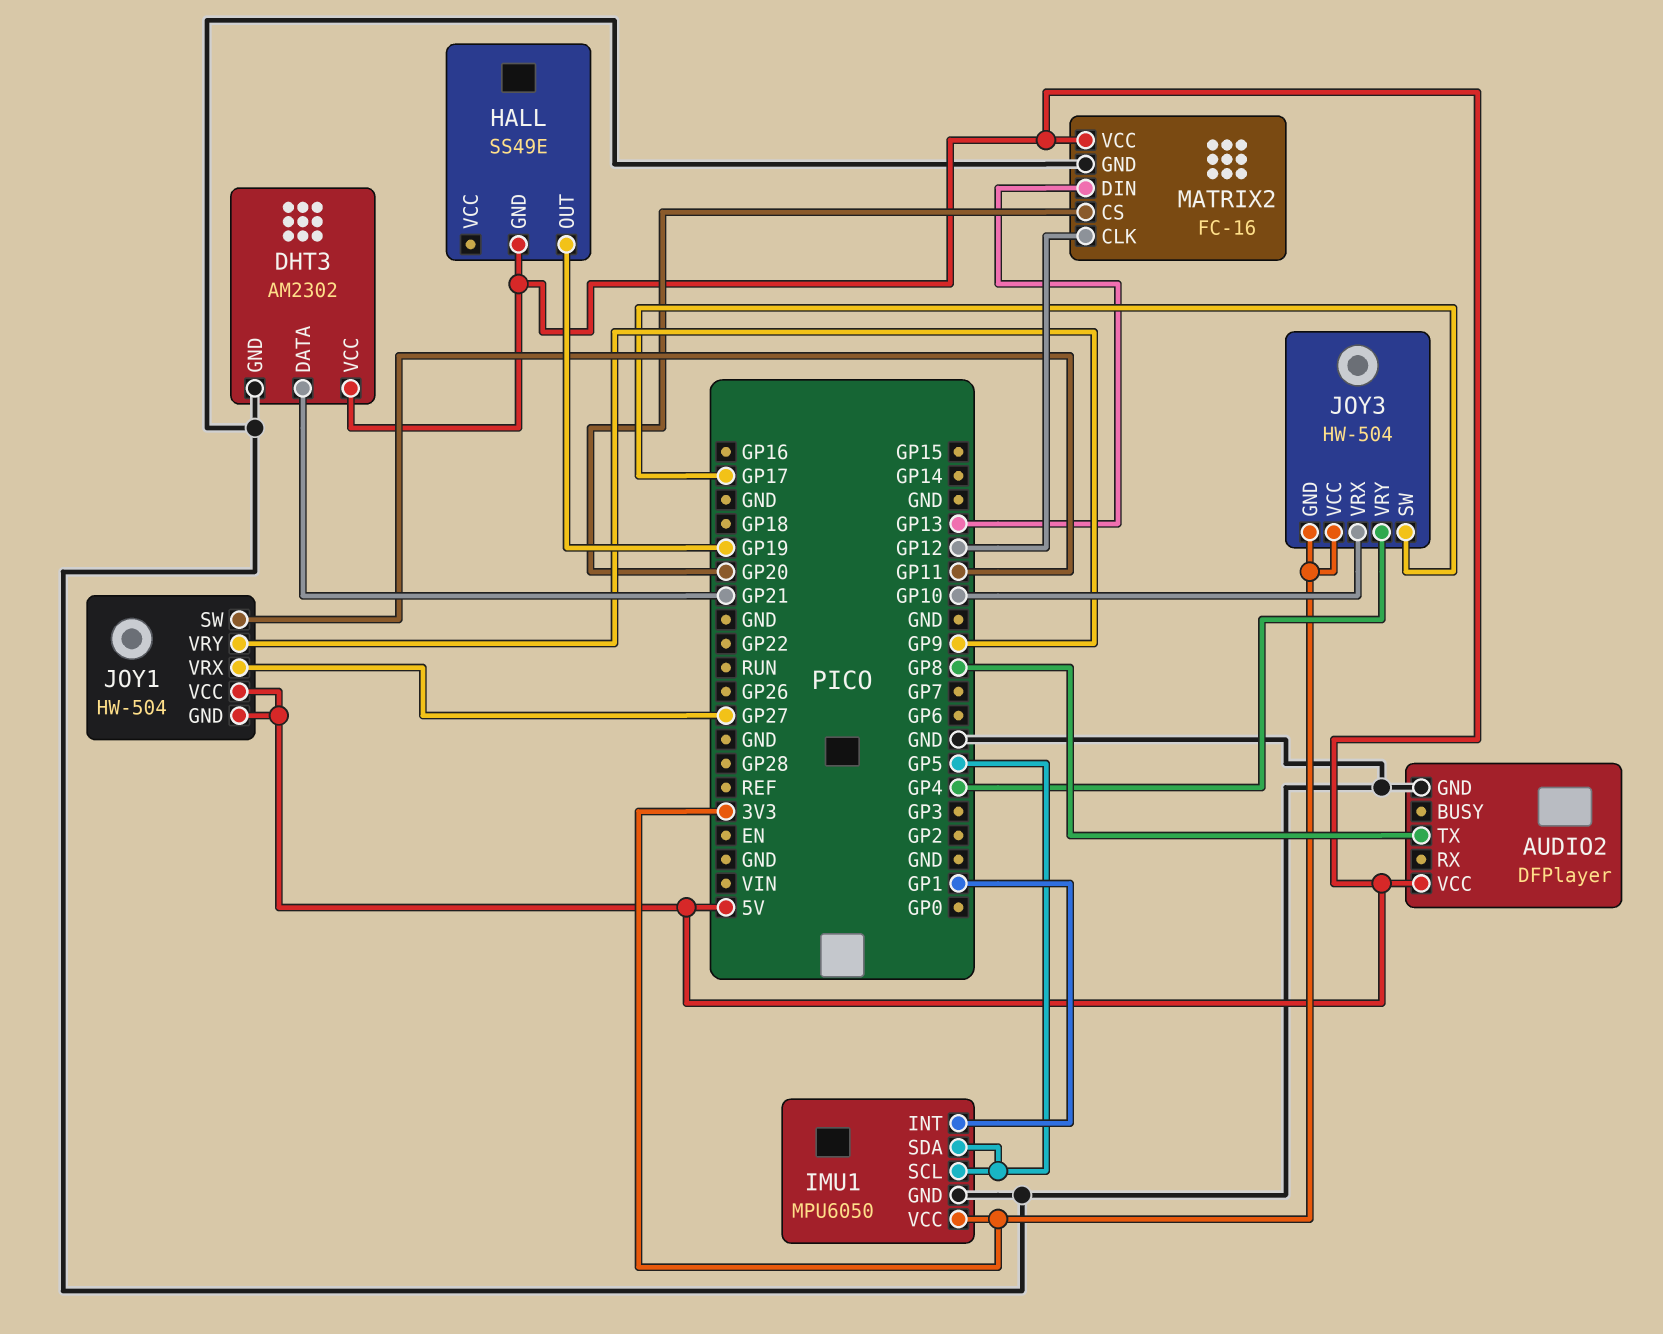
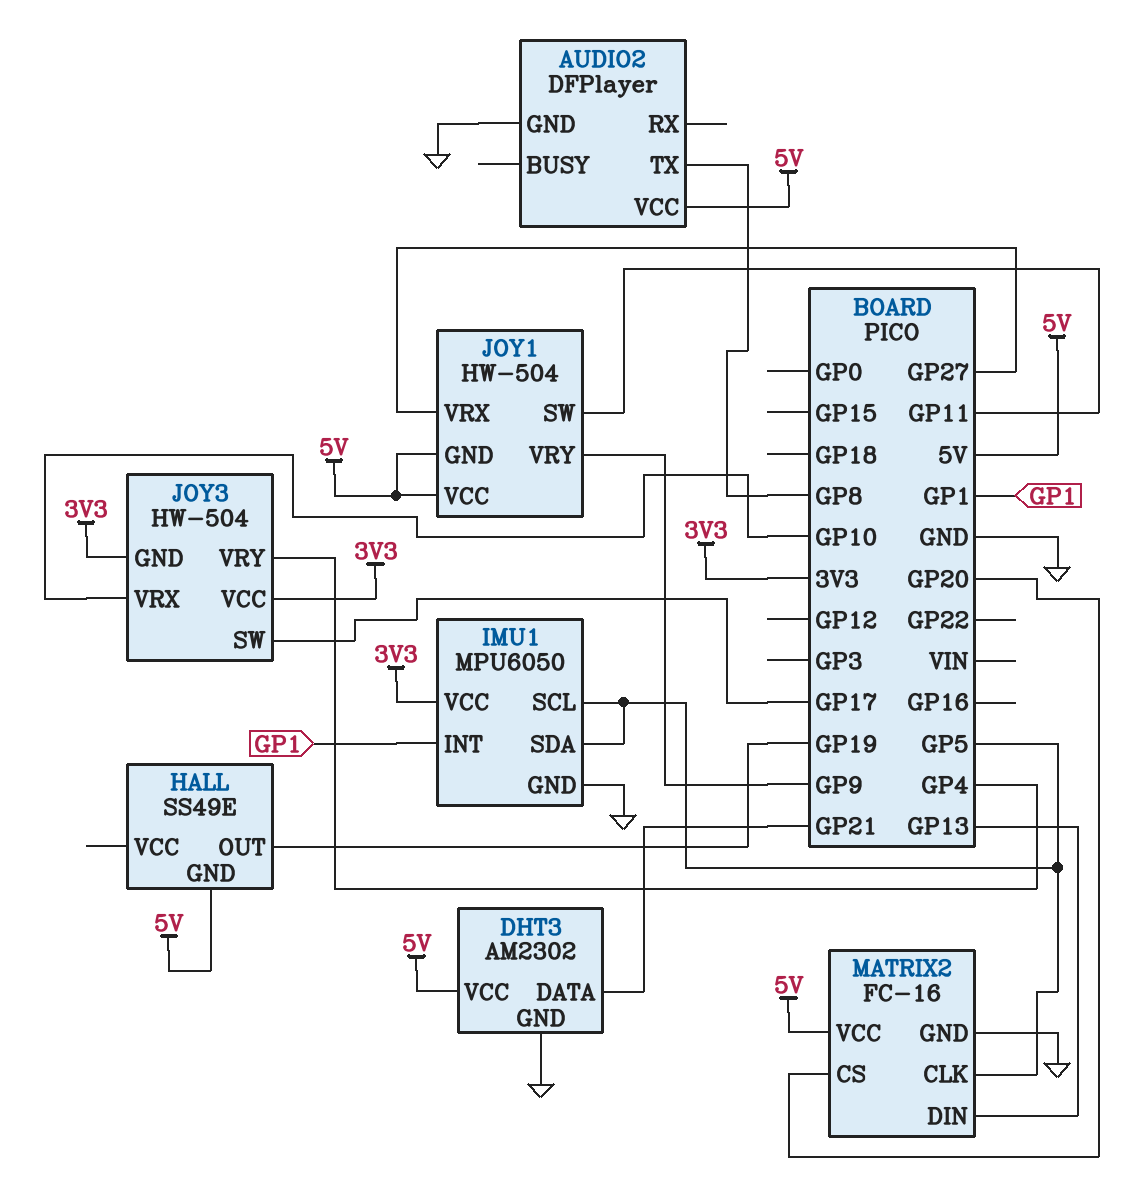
MATRIX2 pin CLK: GP12 -> GP5

